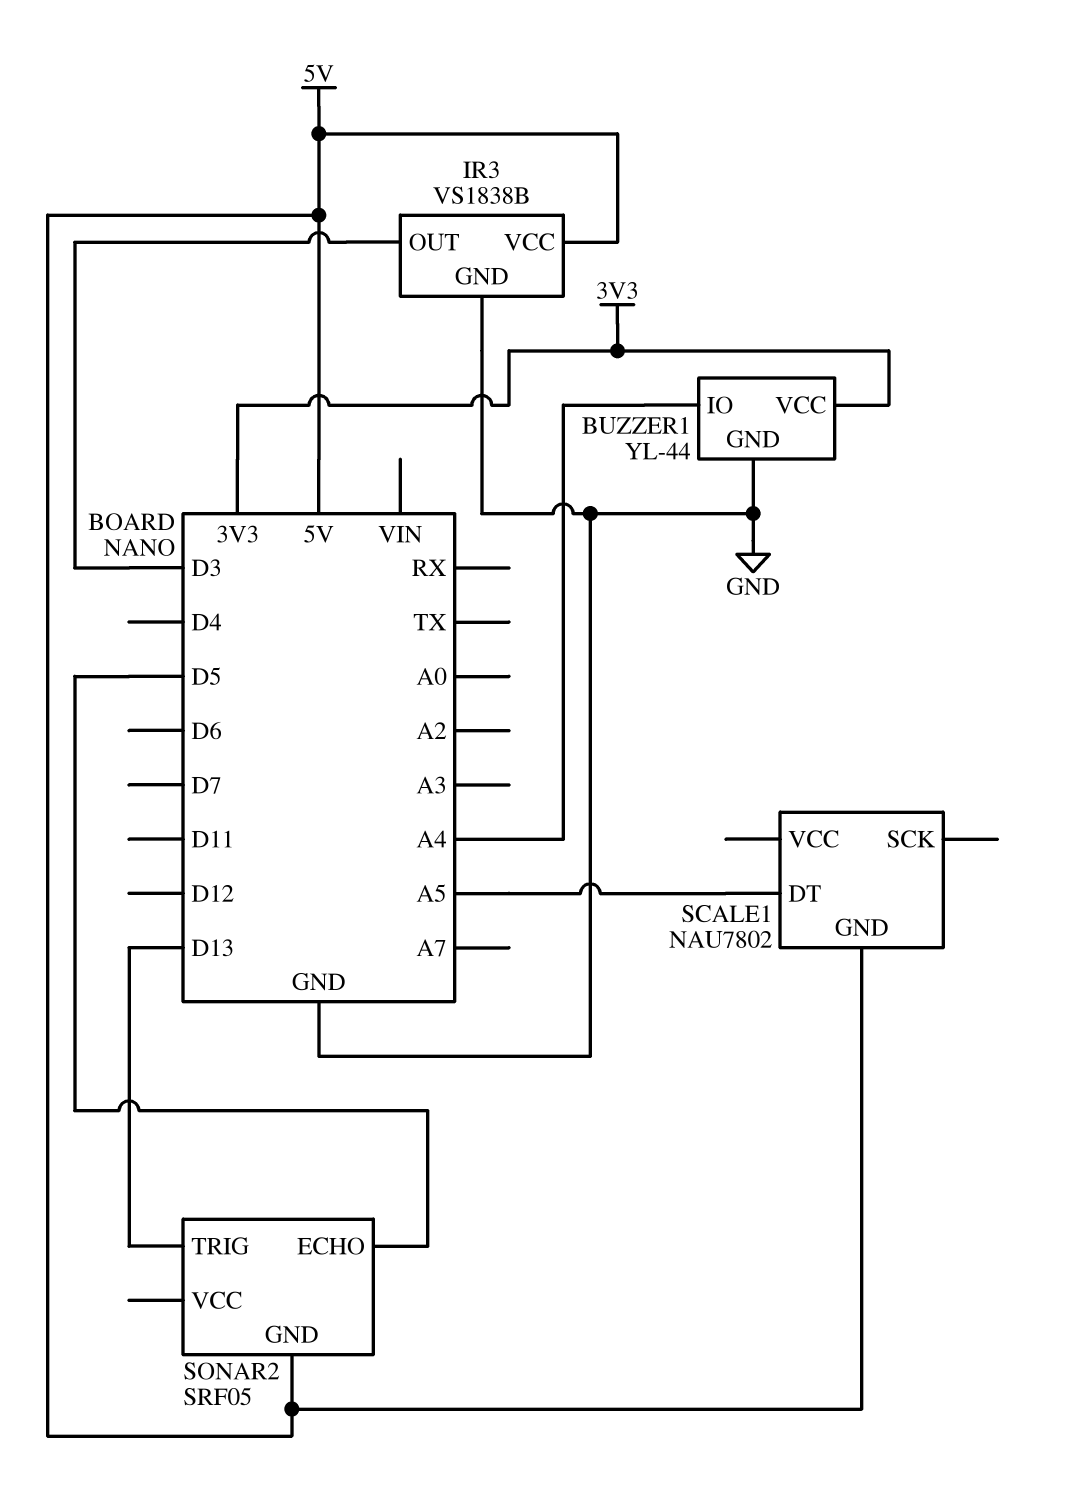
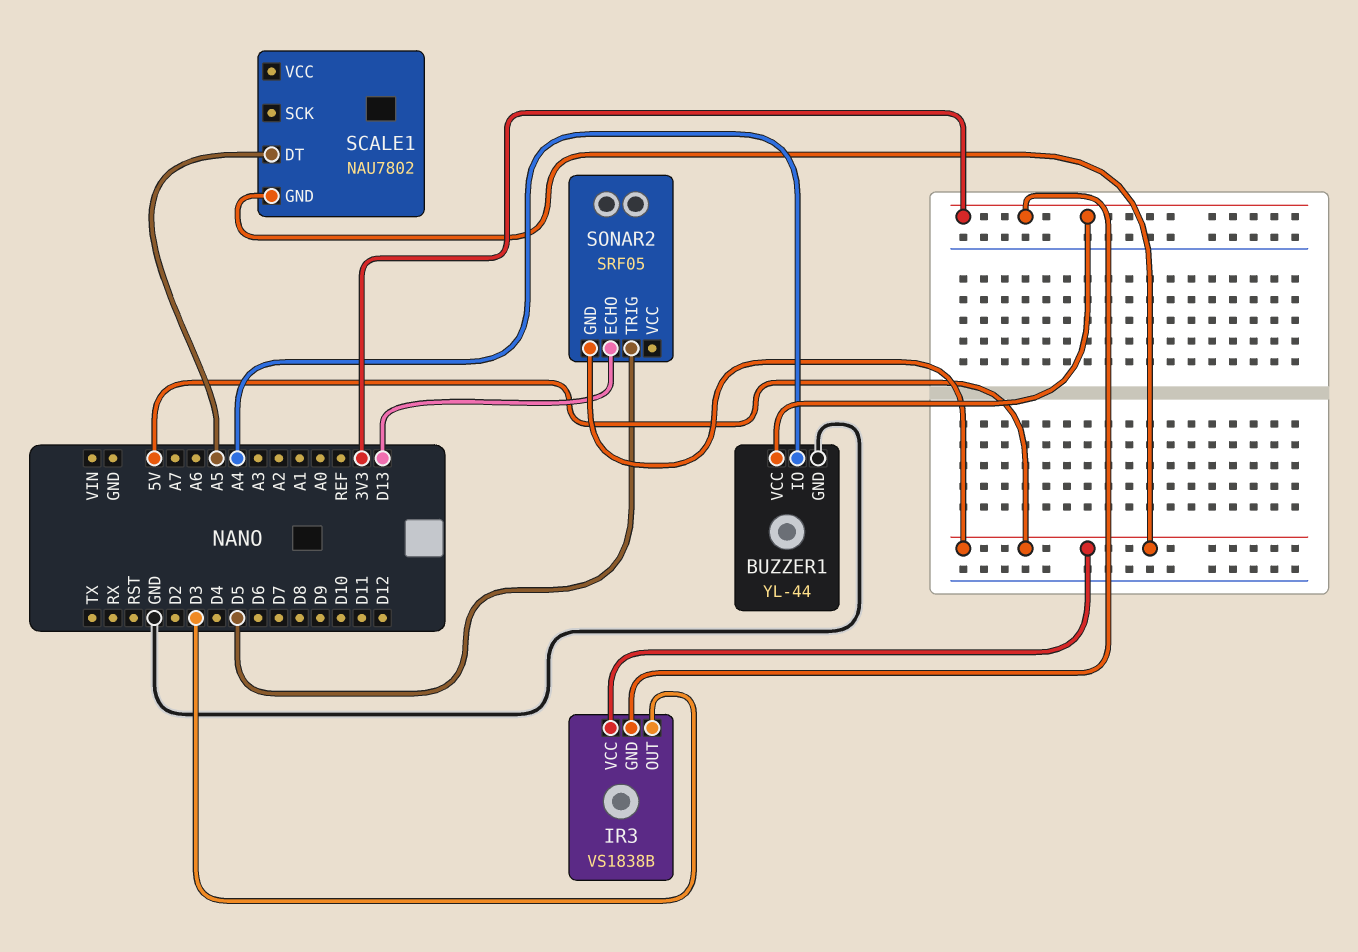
IR3 pin GND: GND -> 3V3
SONAR2 pin ECHO: D5 -> D13
SONAR2 pin TRIG: D13 -> D5

